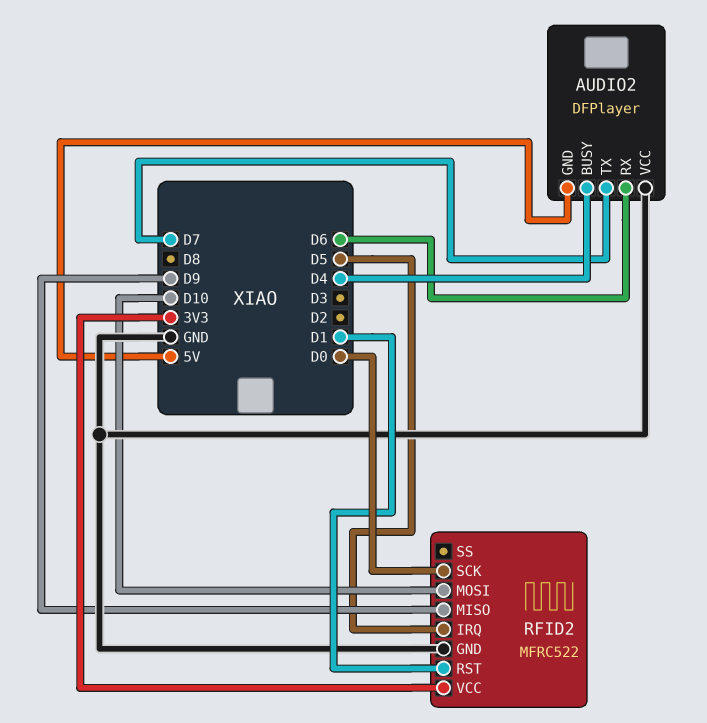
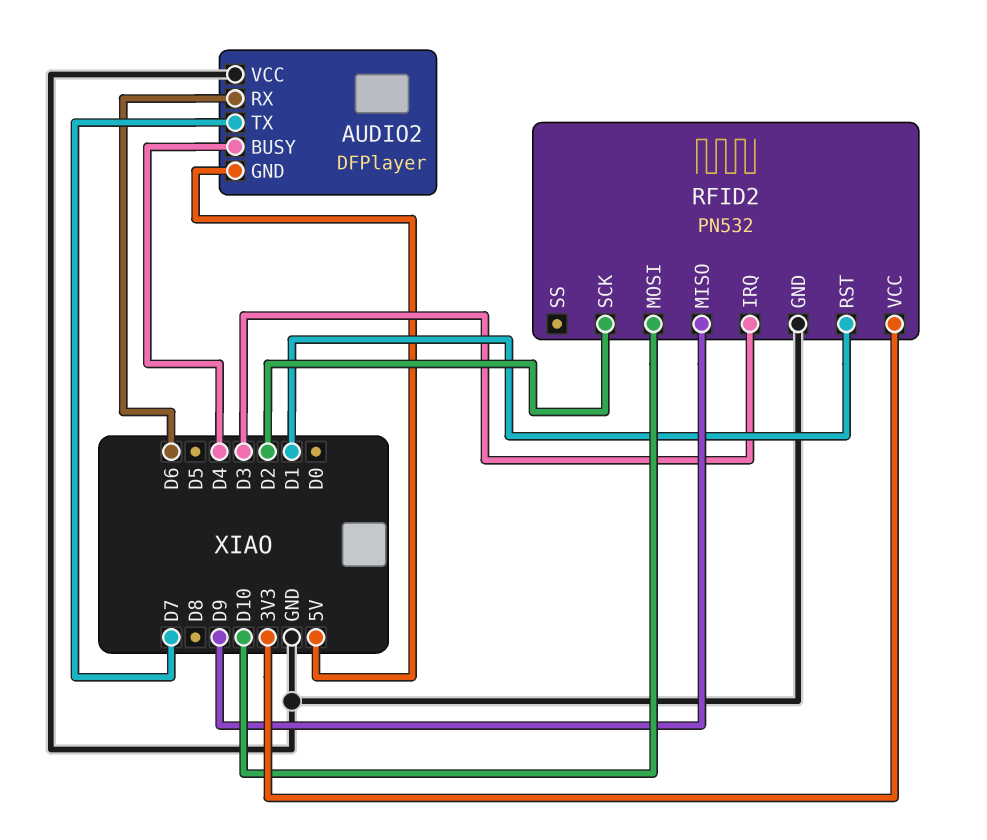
RFID2: MFRC522 -> PN532
RFID2 pin IRQ: D5 -> D3
RFID2 pin SCK: D0 -> D2

